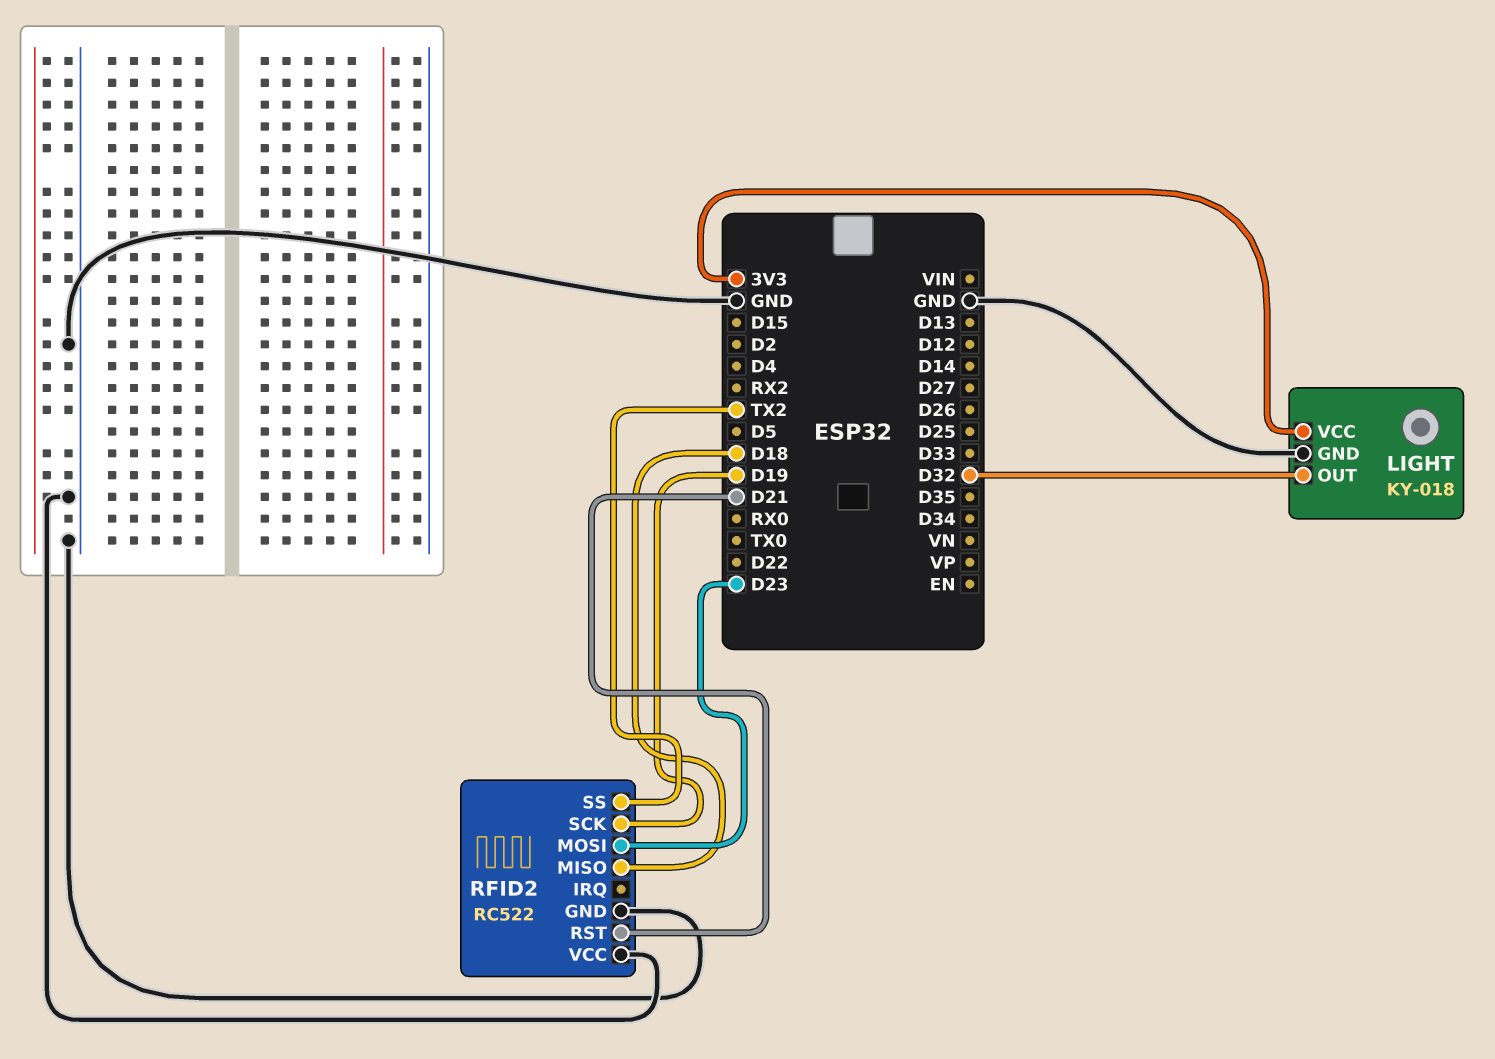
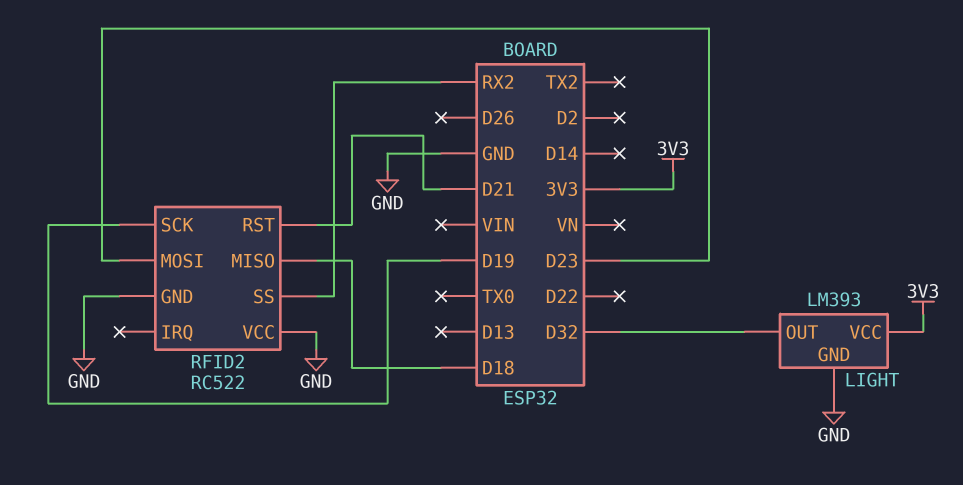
LIGHT: KY-018 -> LM393
RFID2 pin SS: TX2 -> RX2

